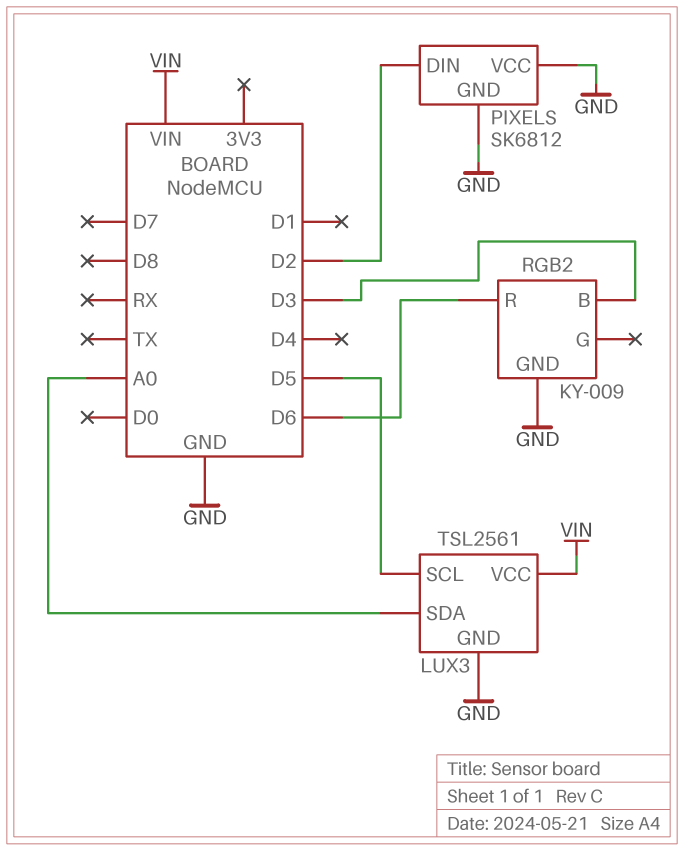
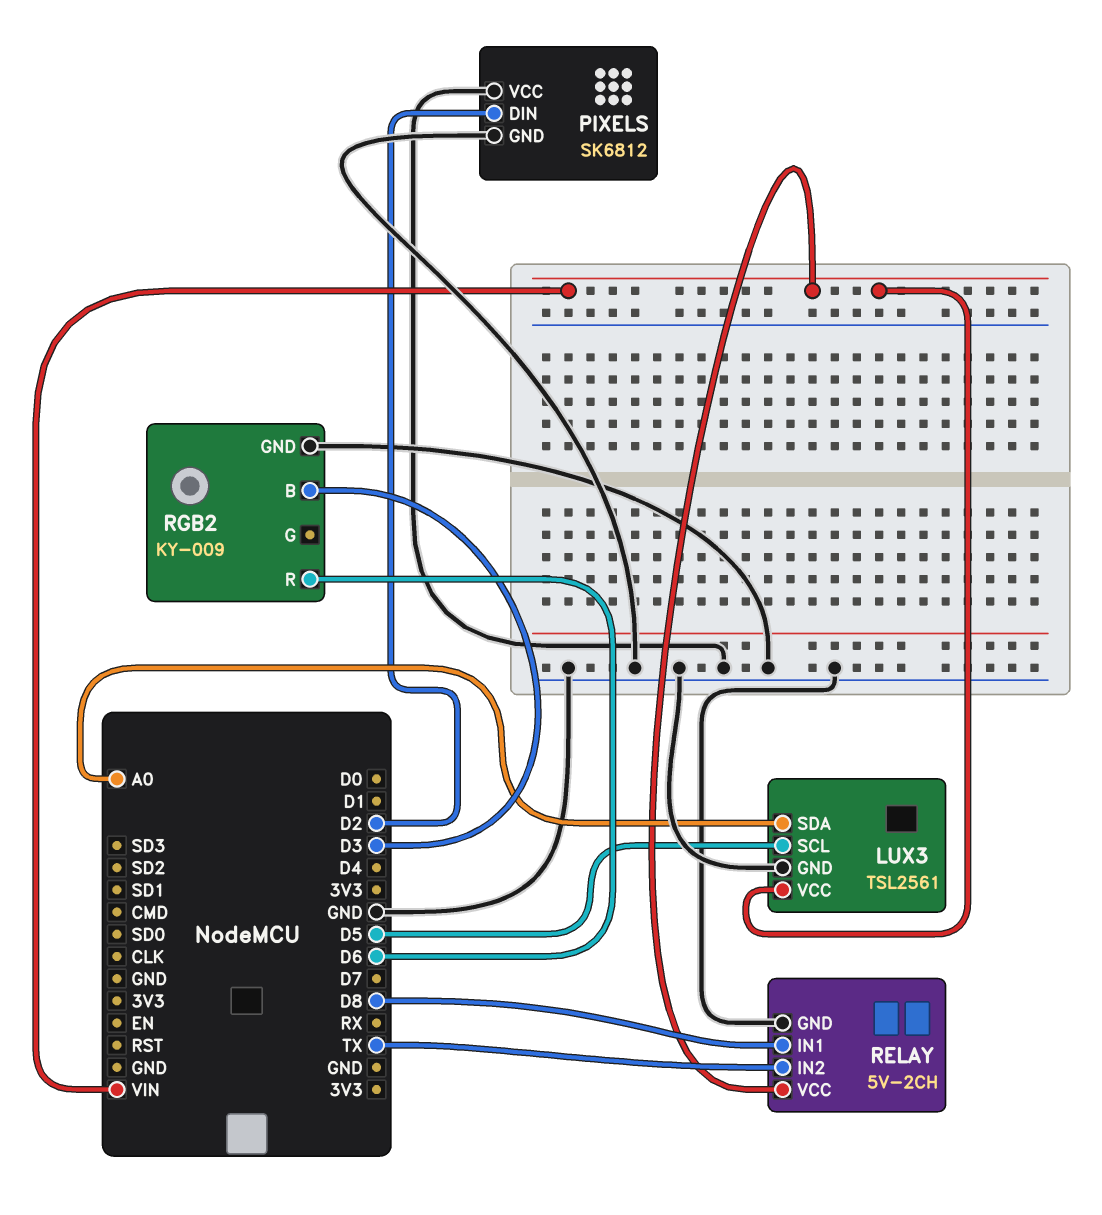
RELAY: none -> 5V-2CH
RELAY pin GND: none -> GND
RELAY pin IN1: none -> D8
RELAY pin IN2: none -> TX
RELAY pin VCC: none -> VIN

